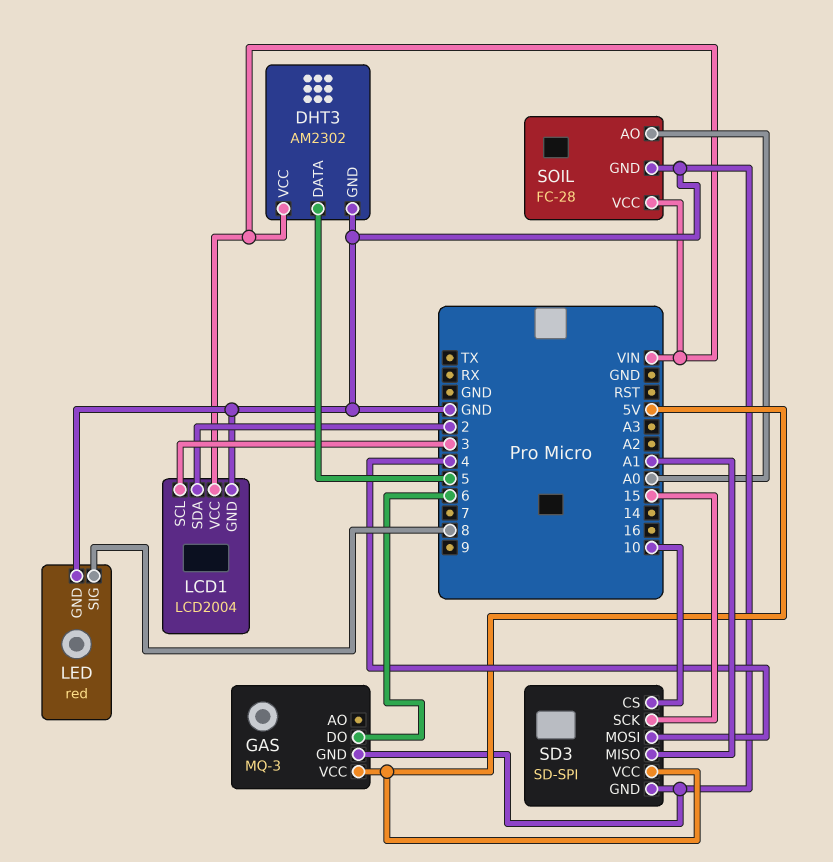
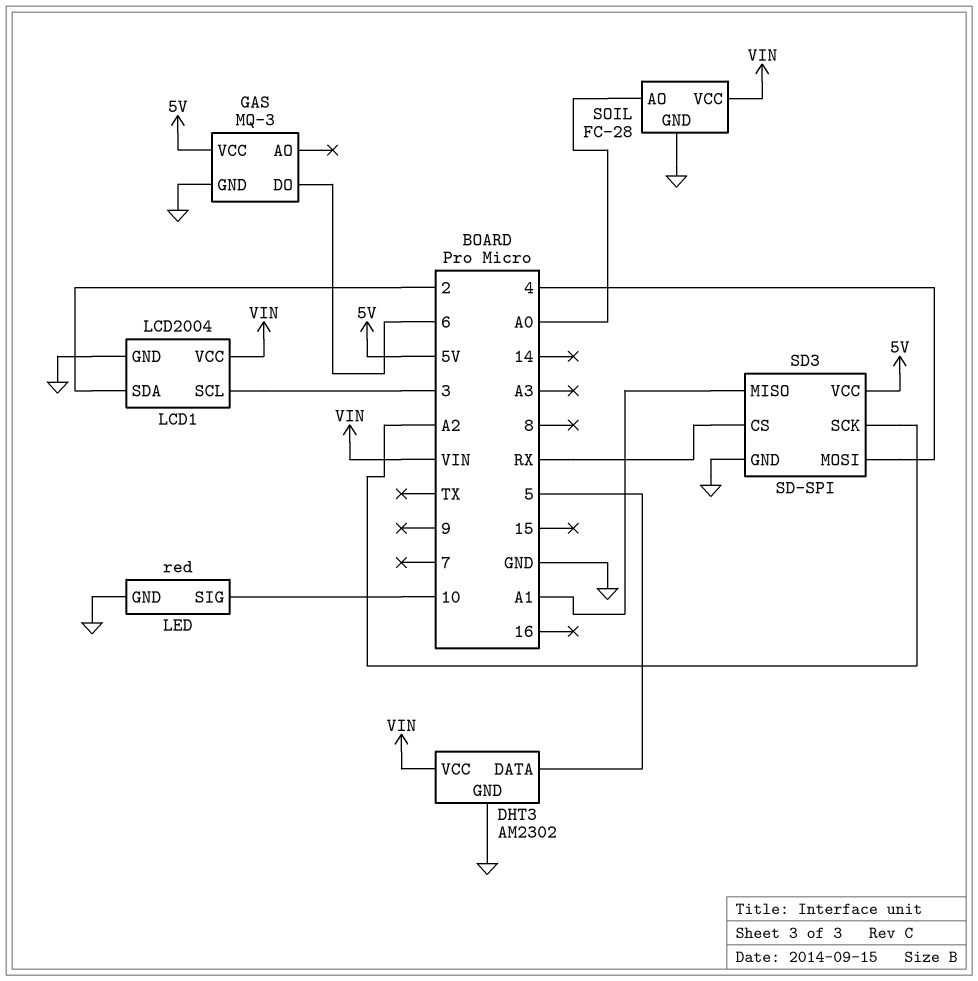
LED pin SIG: 8 -> 10
SD3 pin CS: 10 -> RX
SD3 pin SCK: 15 -> A2

